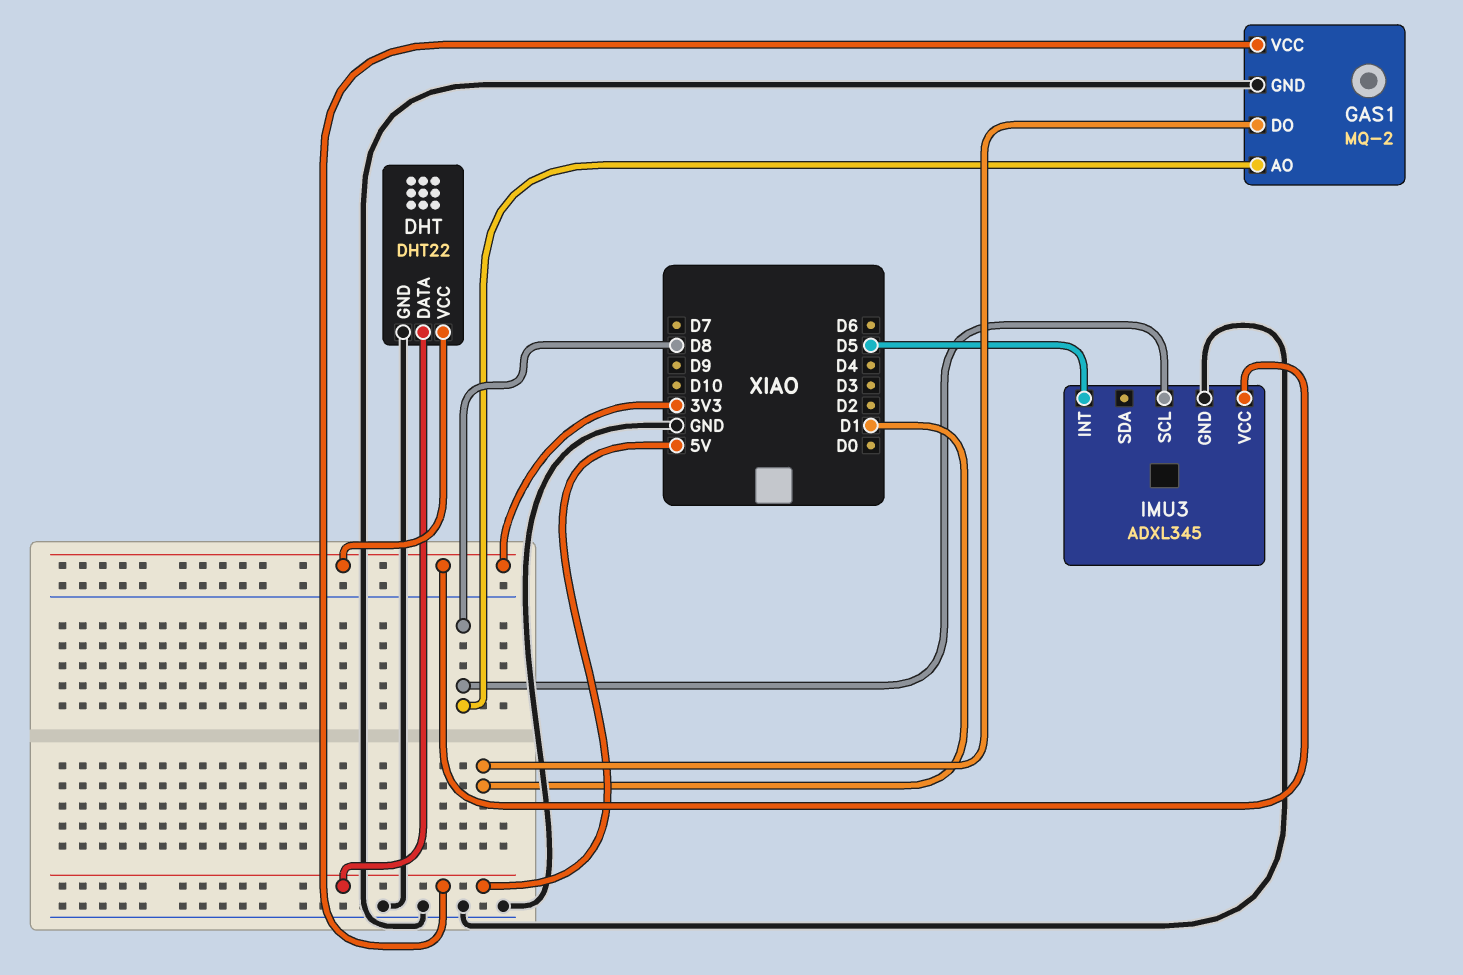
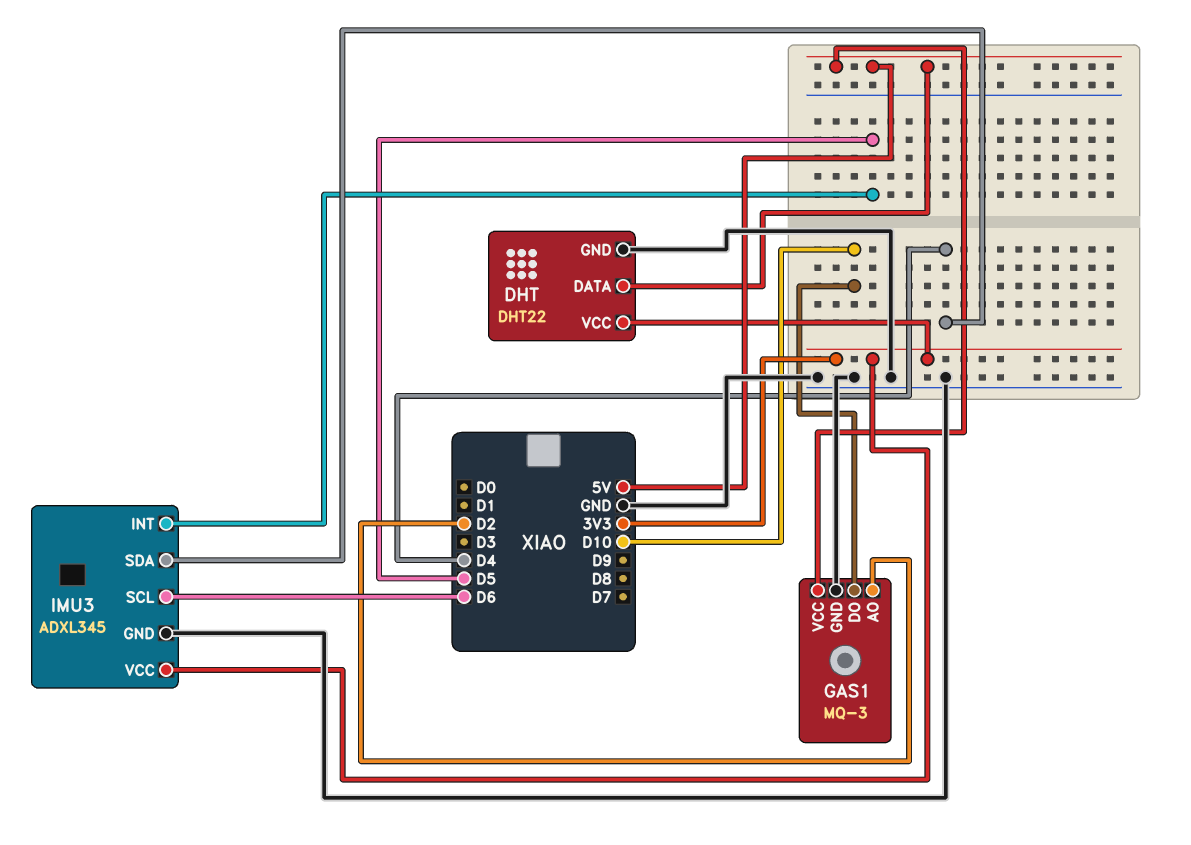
GAS1: MQ-2 -> MQ-3
GAS1 pin AO: D8 -> D2
GAS1 pin DO: D1 -> D10
IMU3 pin SCL: D8 -> D6
IMU3 pin SDA: none -> D4

